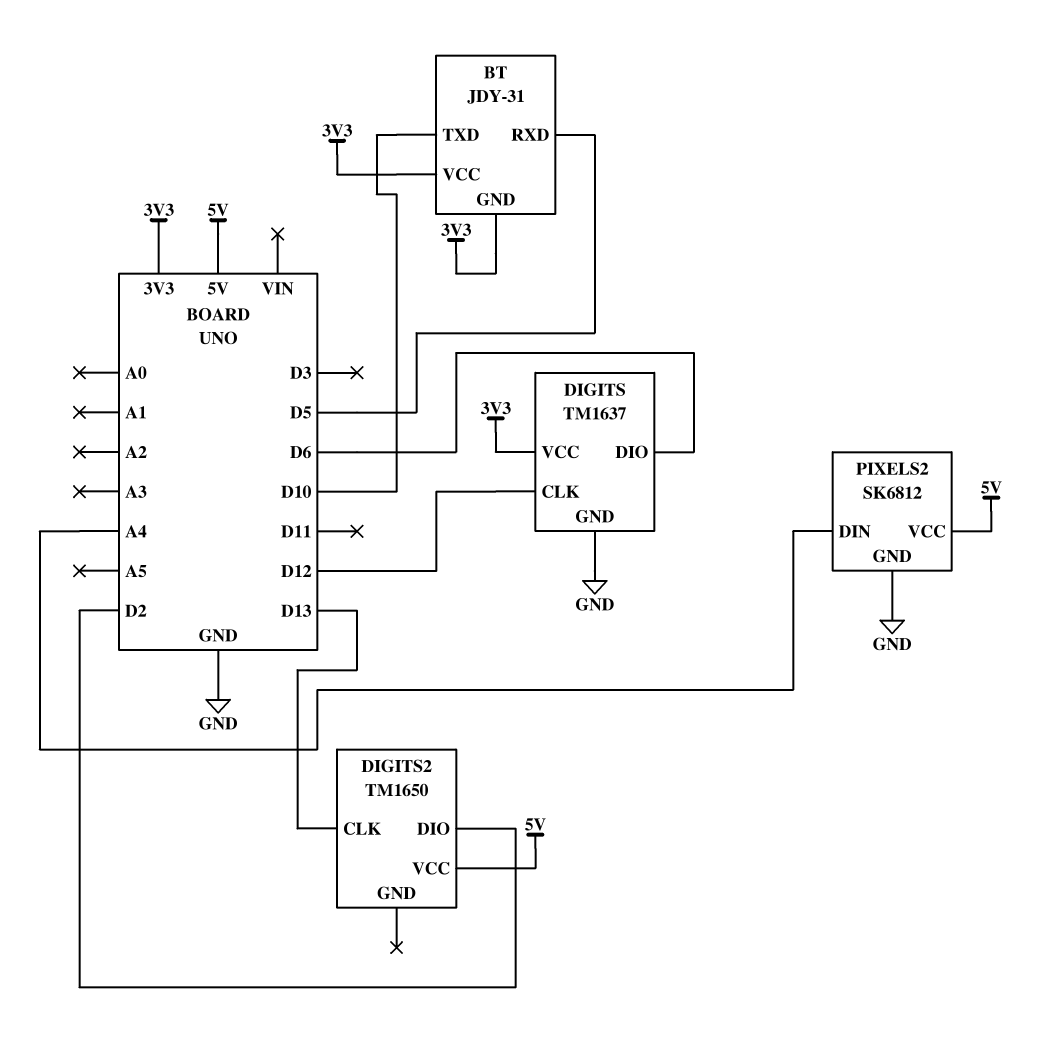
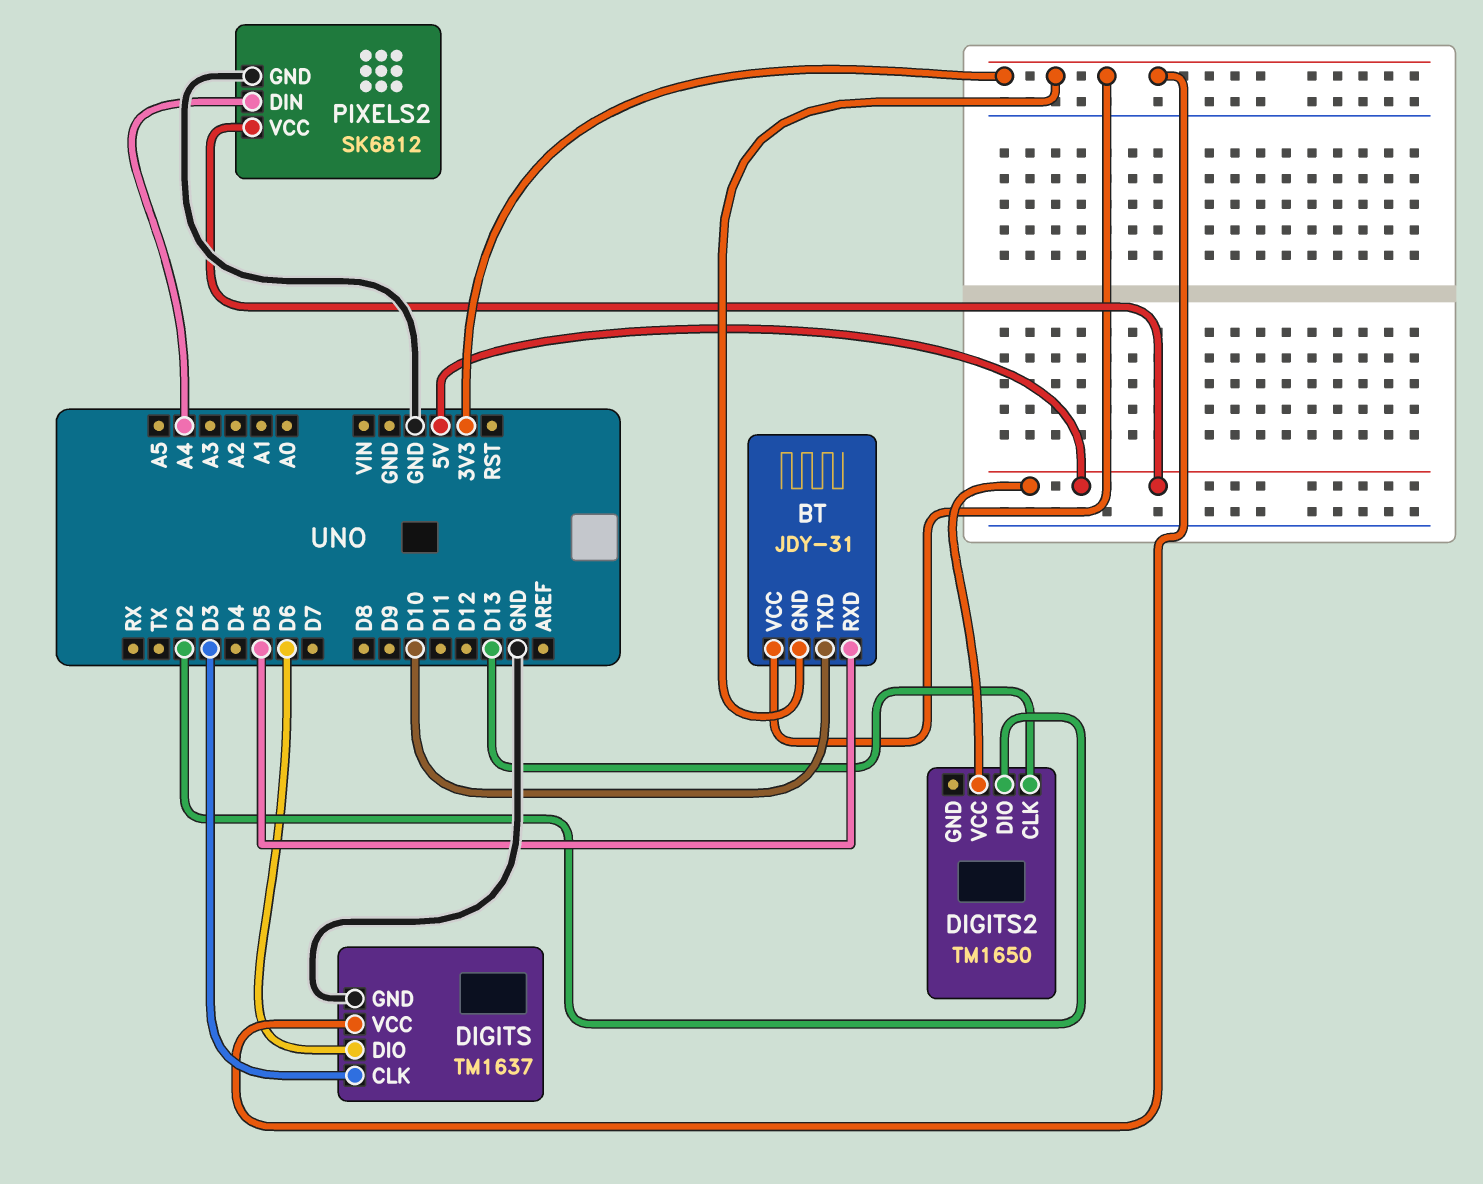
DIGITS pin CLK: D12 -> D3

